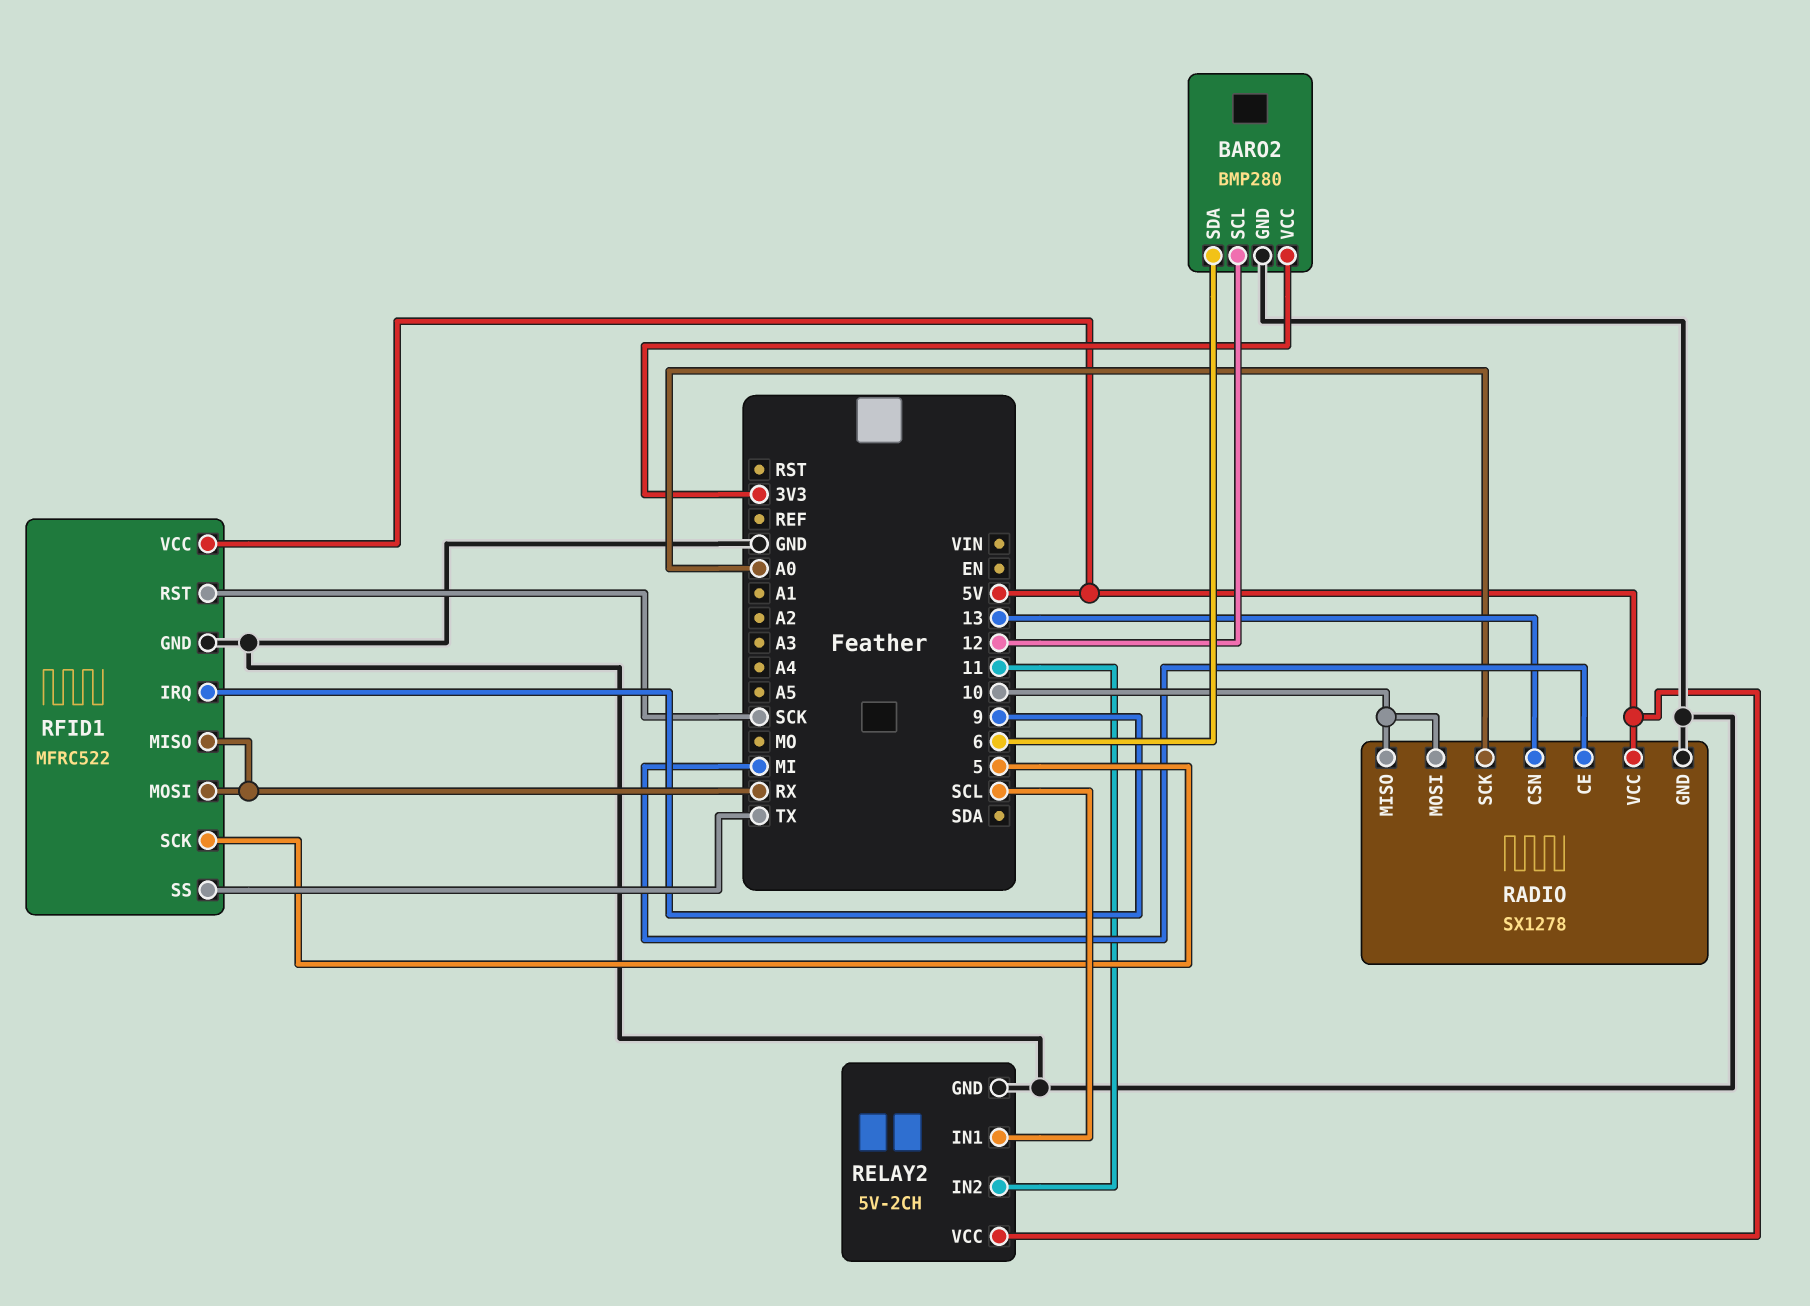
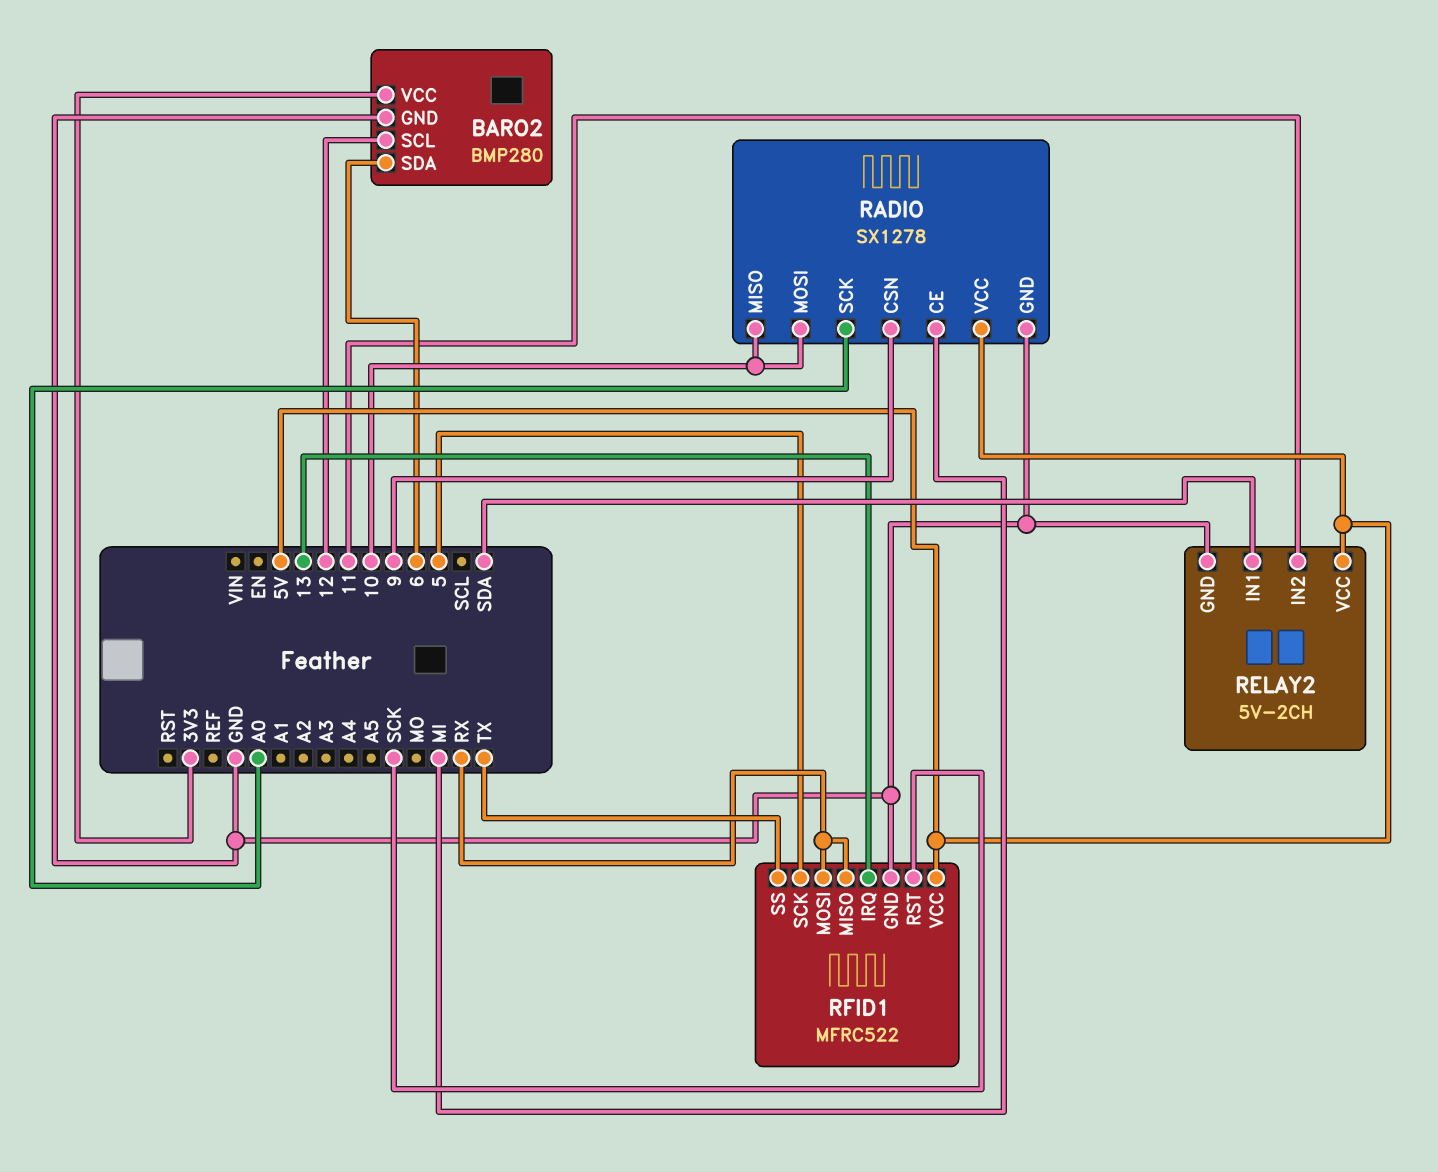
RADIO pin CSN: 13 -> 9
RELAY2 pin IN1: SCL -> SDA
RFID1 pin IRQ: 9 -> 13

